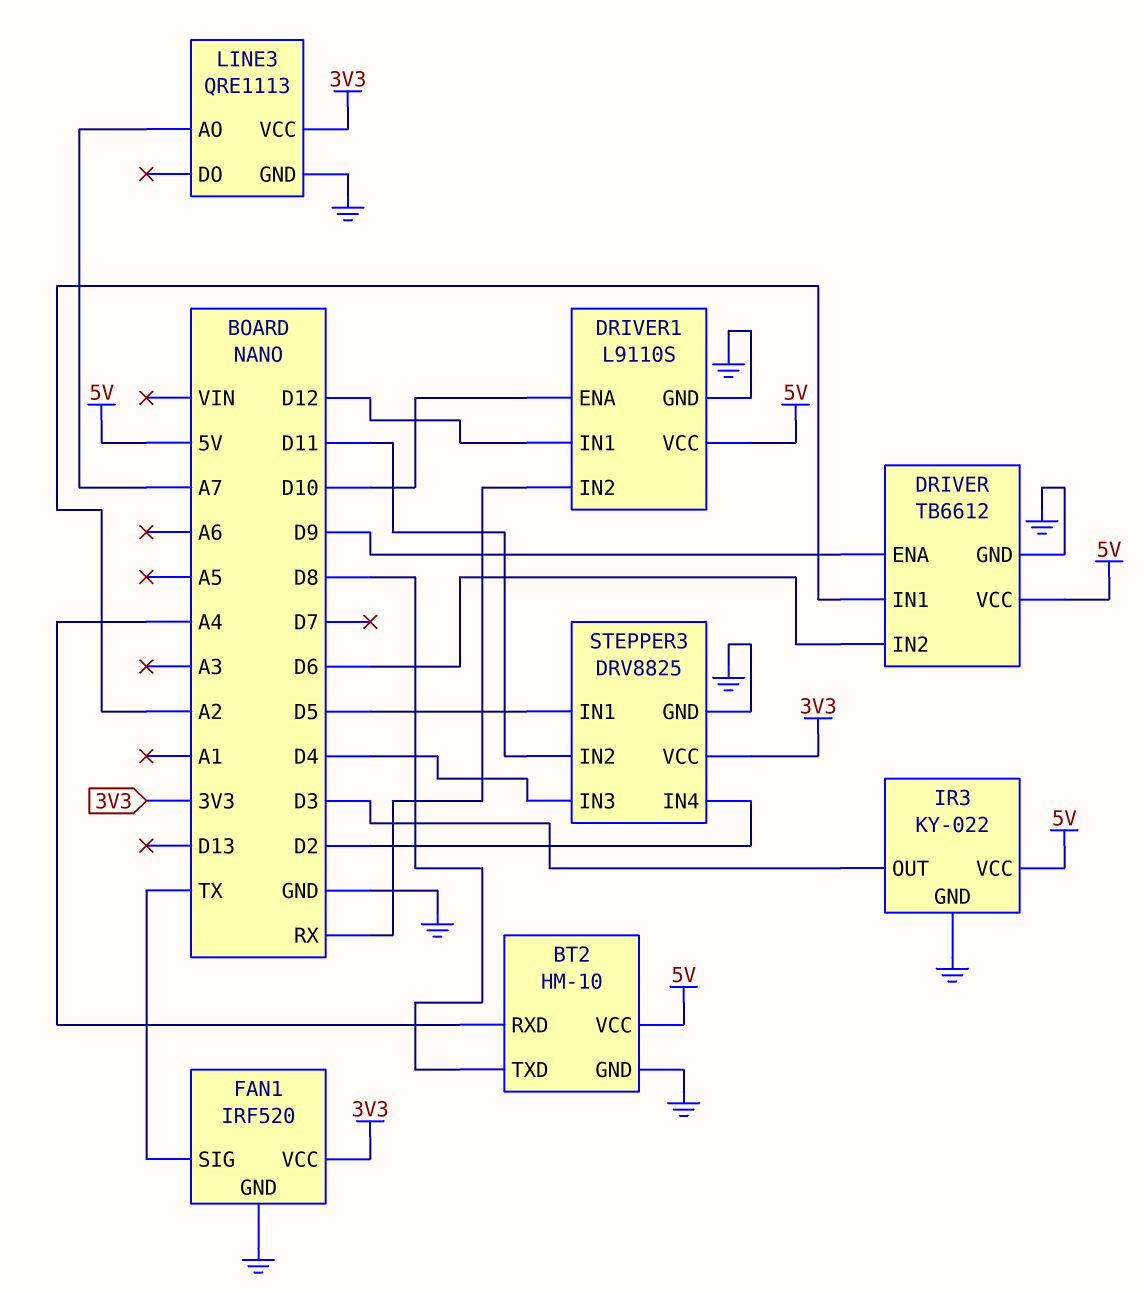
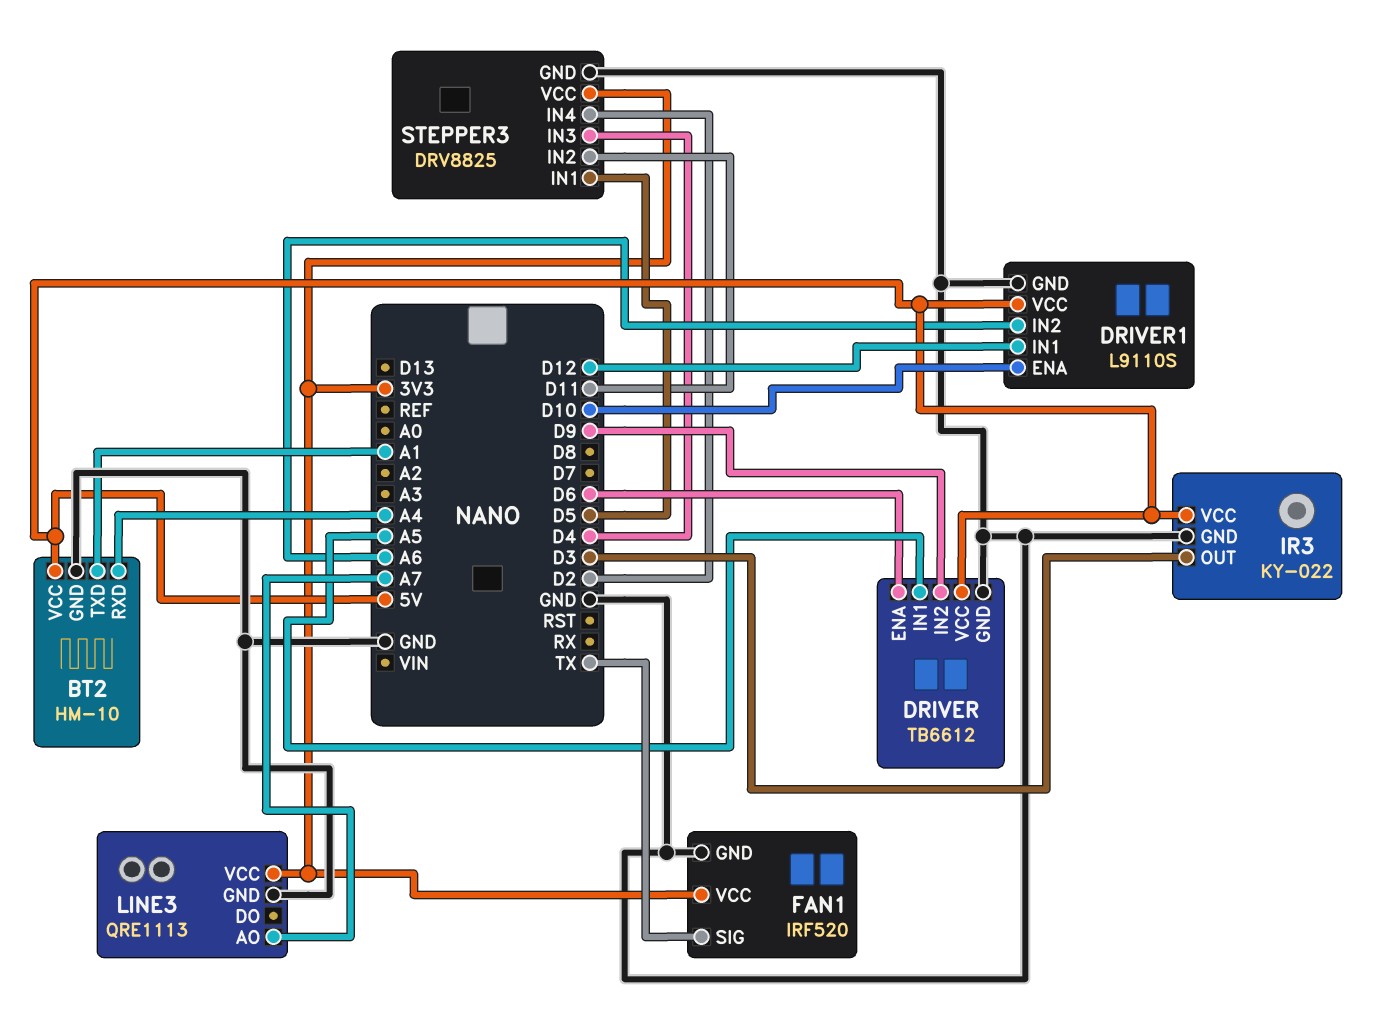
BT2 pin TXD: D8 -> A1
DRIVER pin ENA: D9 -> D6
DRIVER pin IN1: A2 -> A5
DRIVER pin IN2: D6 -> D9
DRIVER1 pin IN2: RX -> A6

